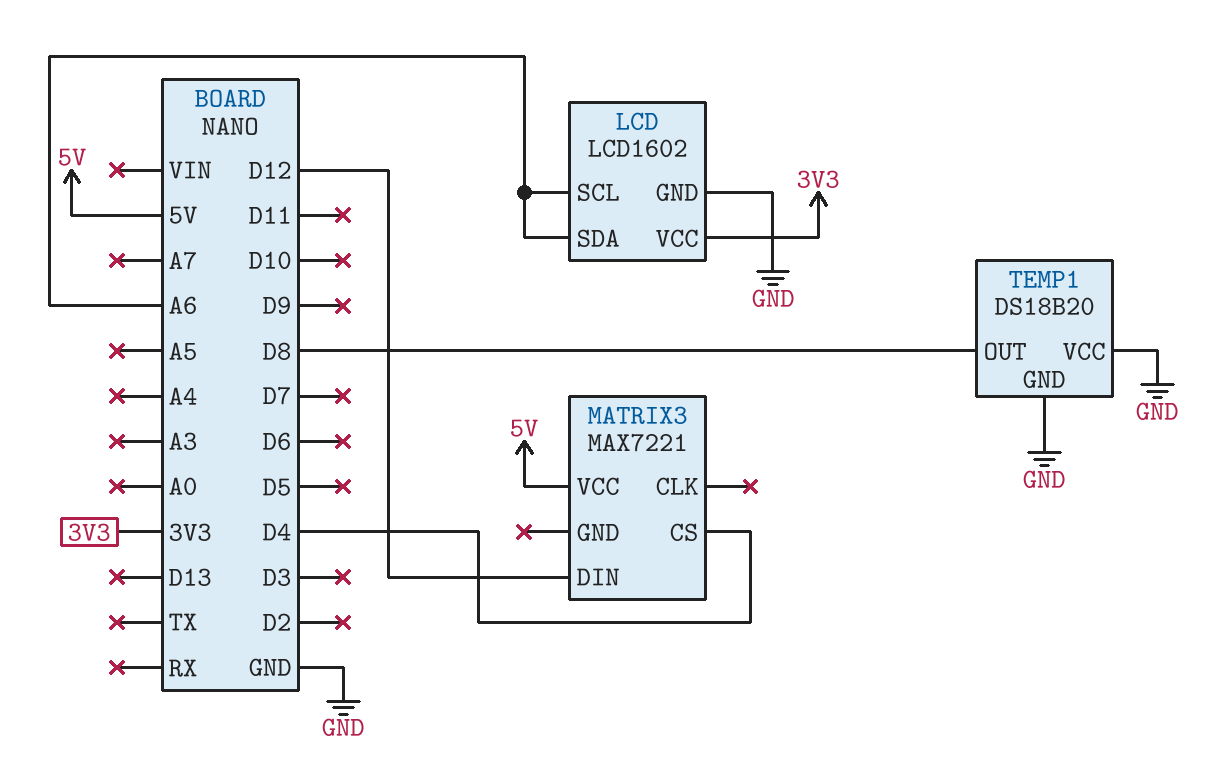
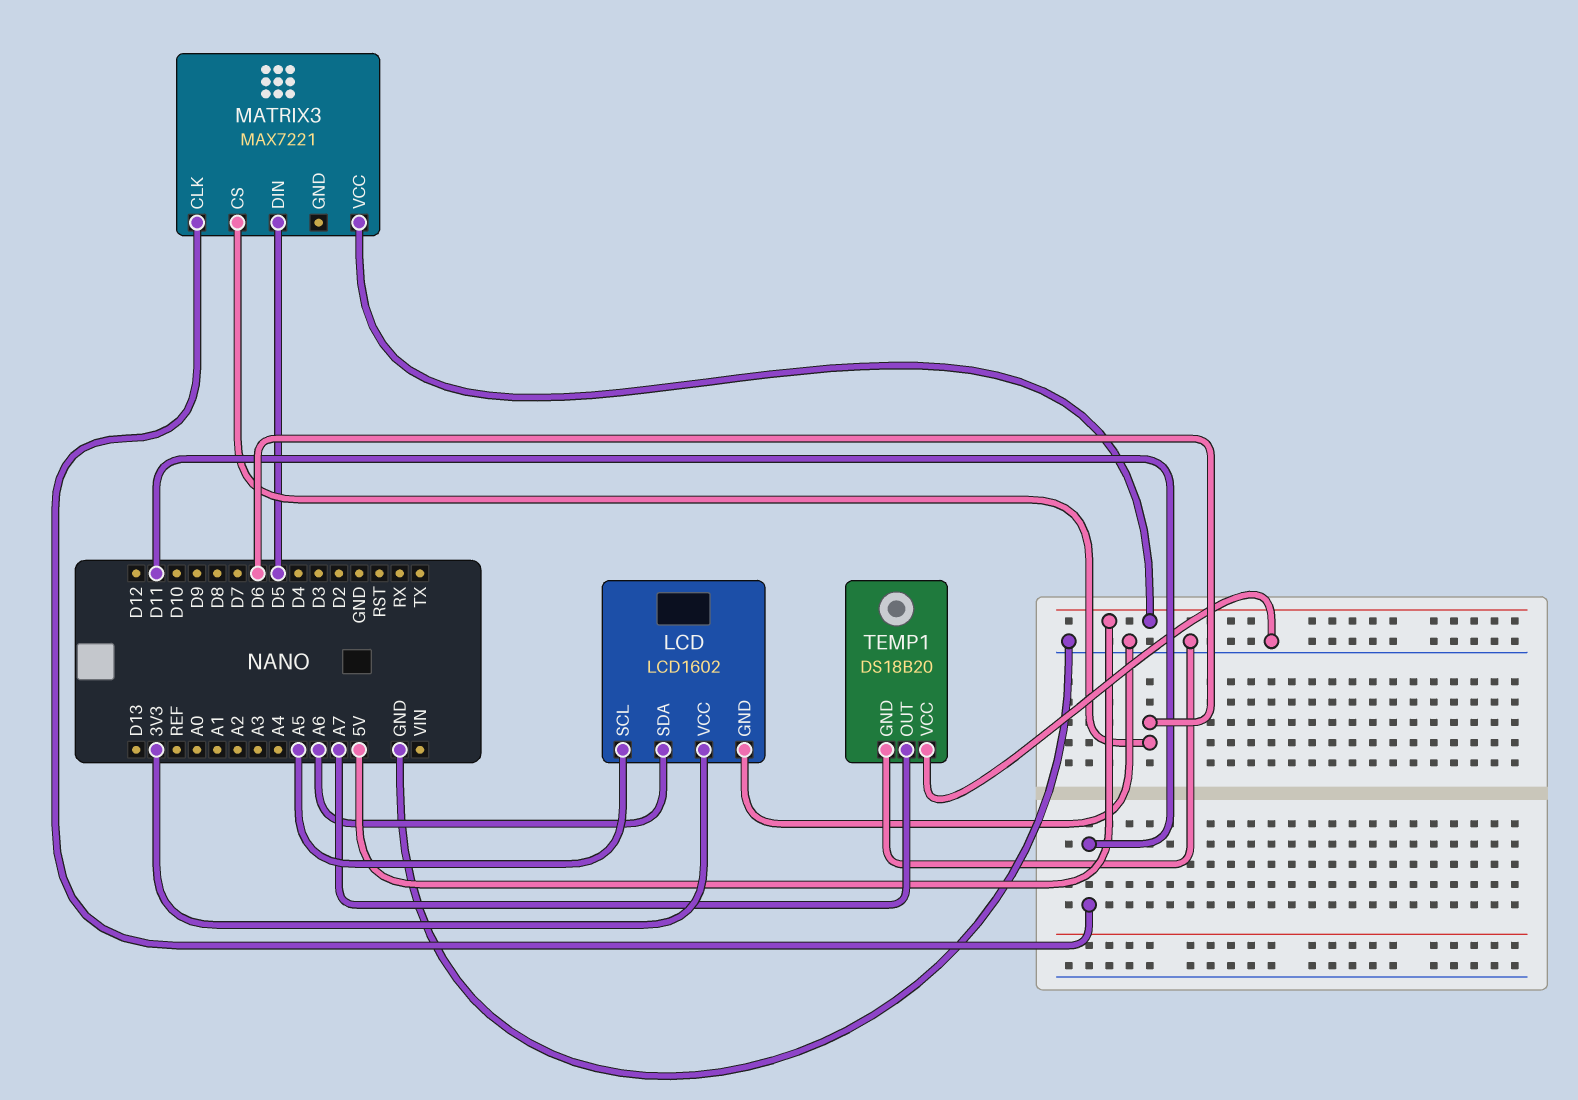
LCD pin SCL: A6 -> A5
MATRIX3 pin CLK: none -> D11
MATRIX3 pin CS: D4 -> D6
MATRIX3 pin DIN: D12 -> D5
TEMP1 pin OUT: D8 -> A7

